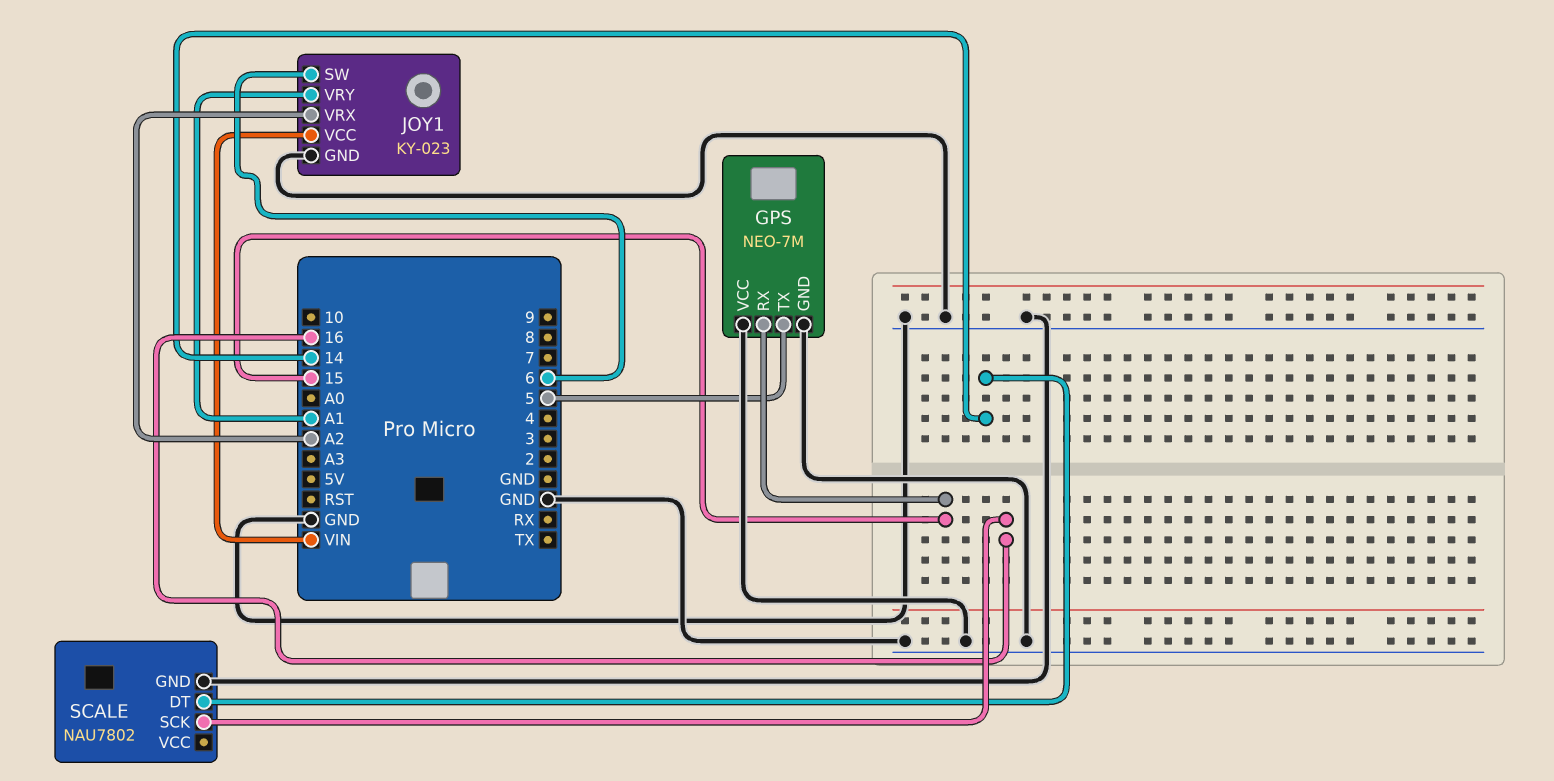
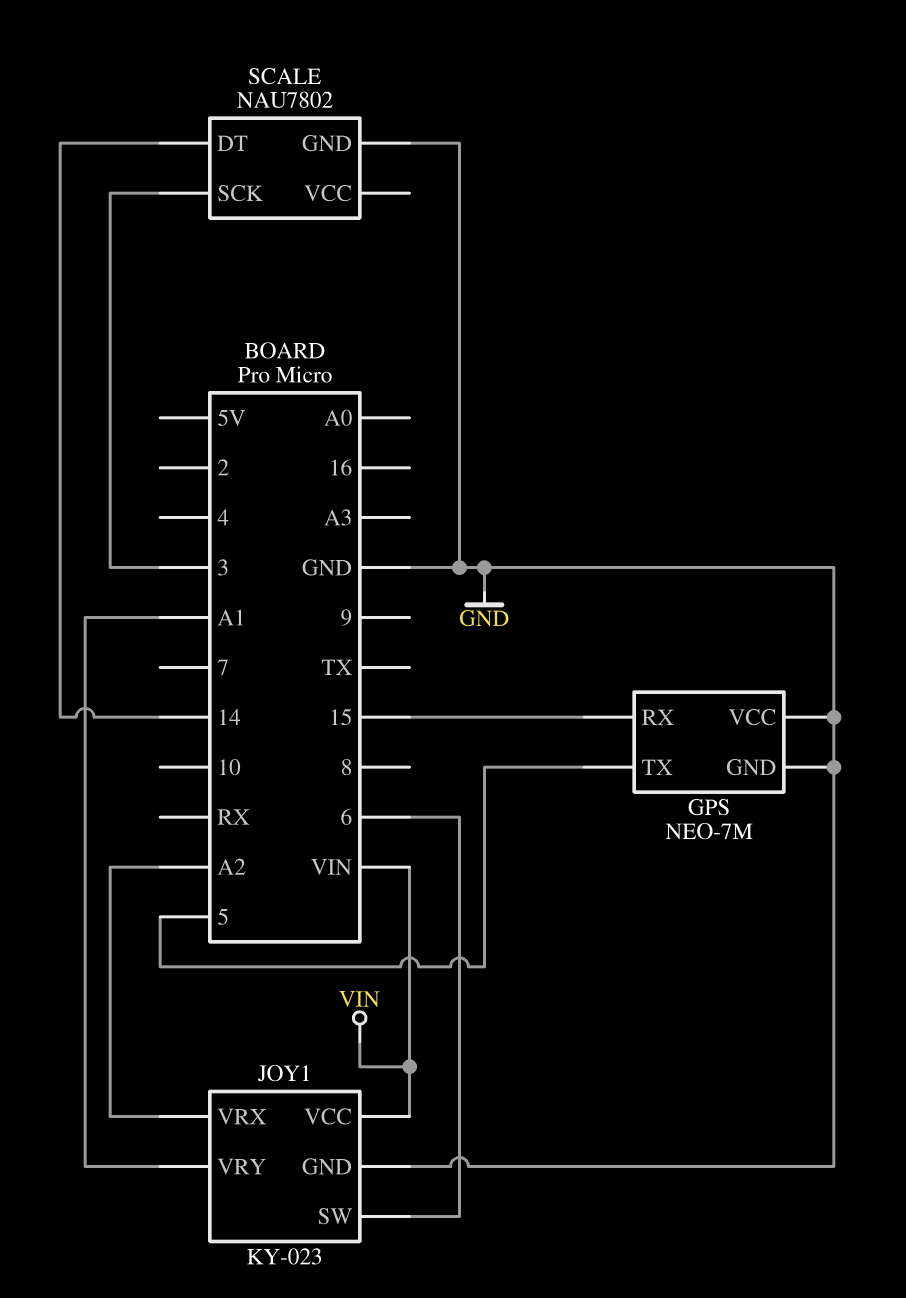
SCALE pin SCK: 16 -> 3

